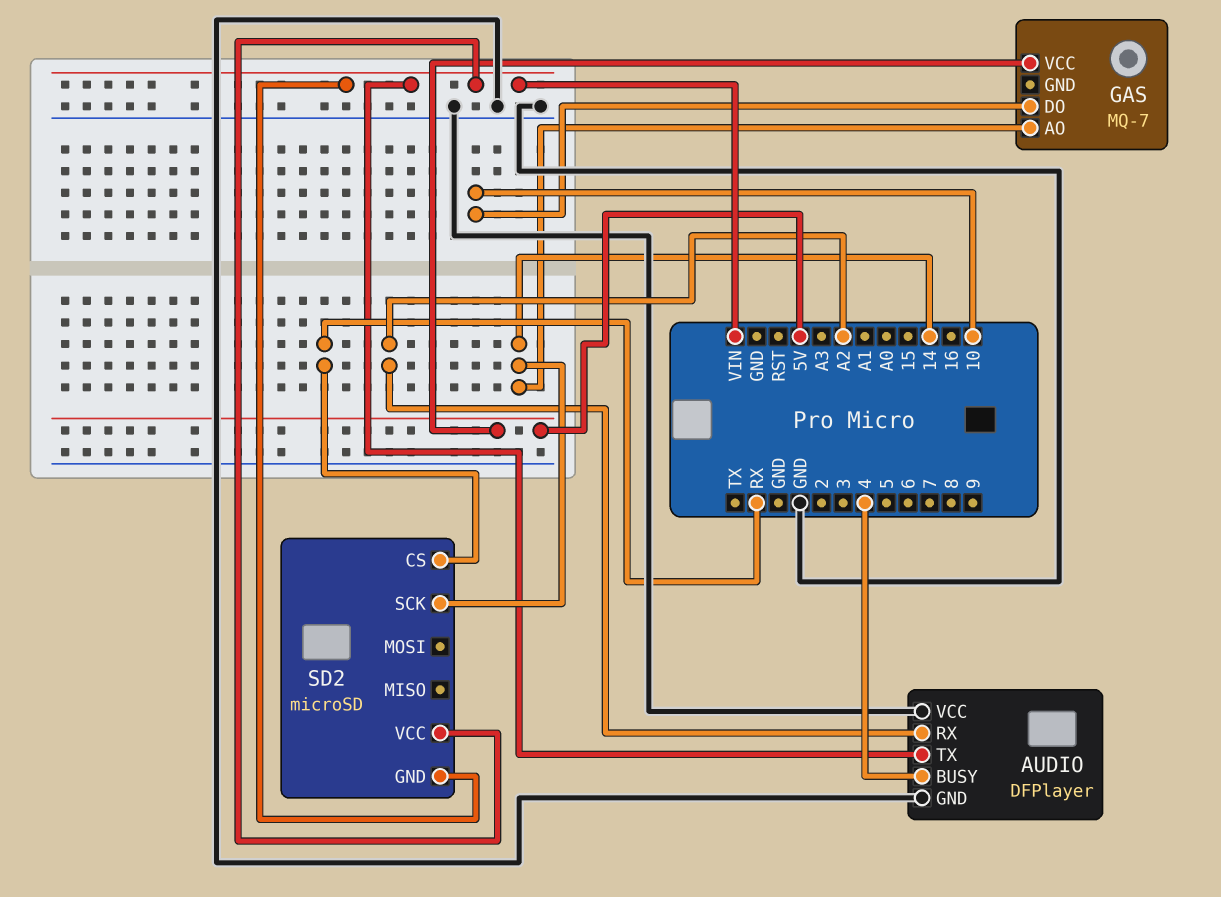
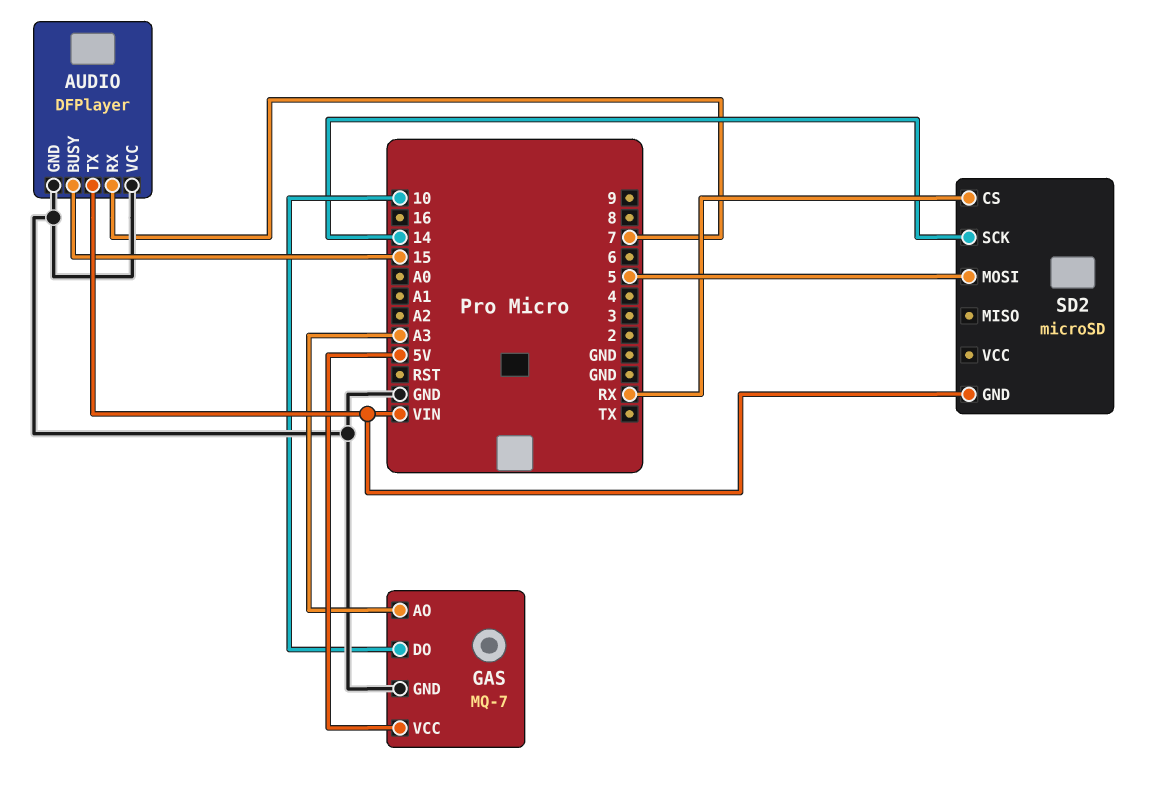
AUDIO pin BUSY: 4 -> 15
AUDIO pin RX: A2 -> 7
GAS pin AO: 14 -> A3
GAS pin GND: none -> GND
SD2 pin MOSI: none -> 5
SD2 pin VCC: VIN -> none

